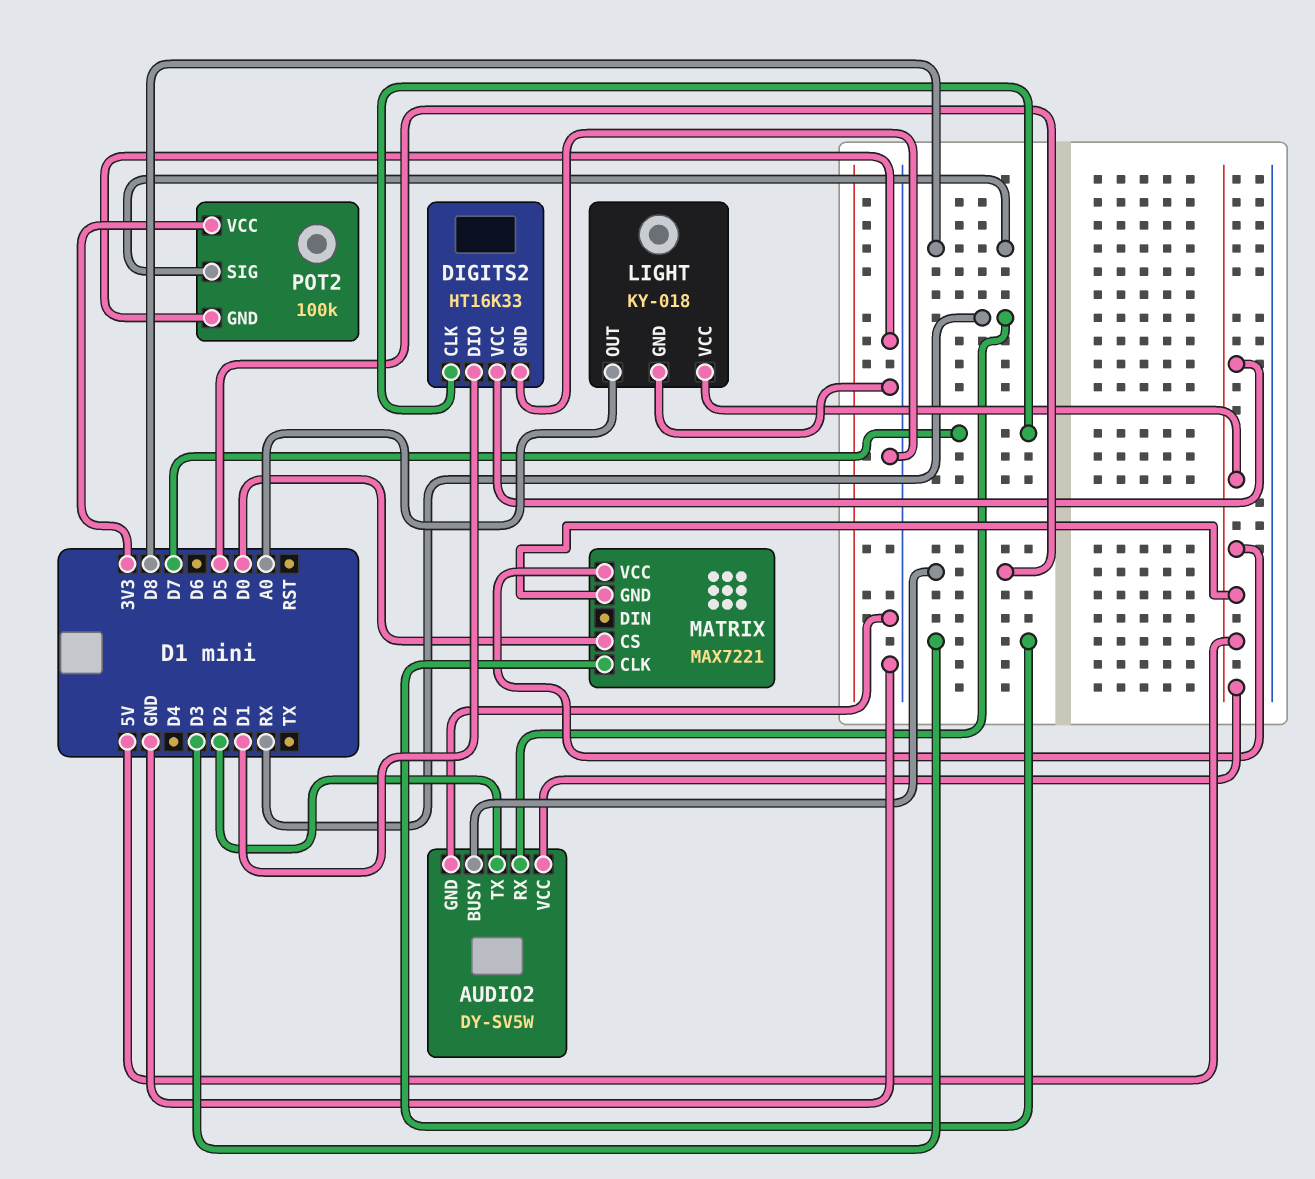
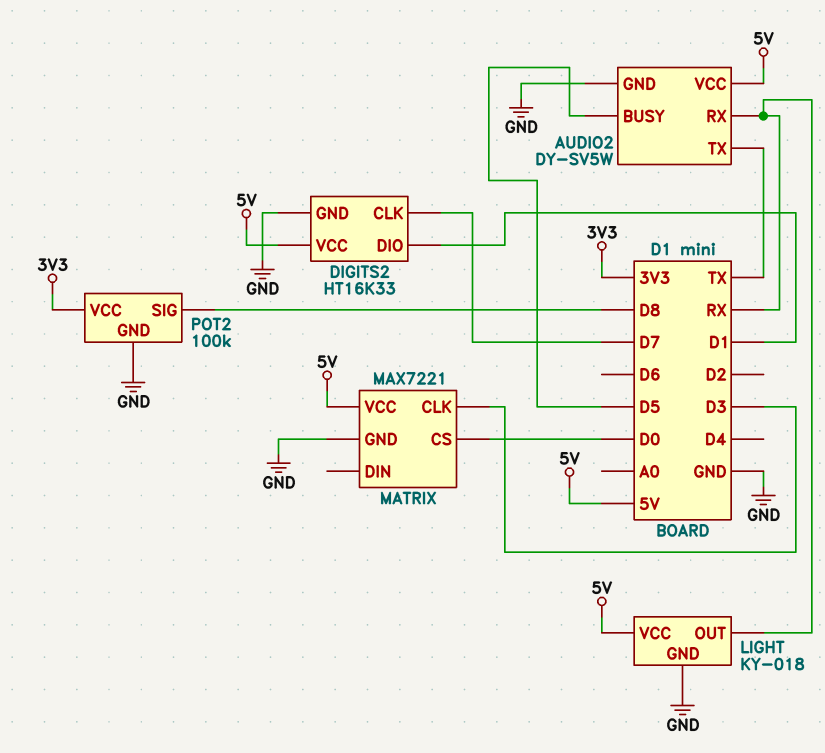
AUDIO2 pin TX: D2 -> TX
LIGHT pin OUT: A0 -> RX
MATRIX pin GND: 5V -> GND

